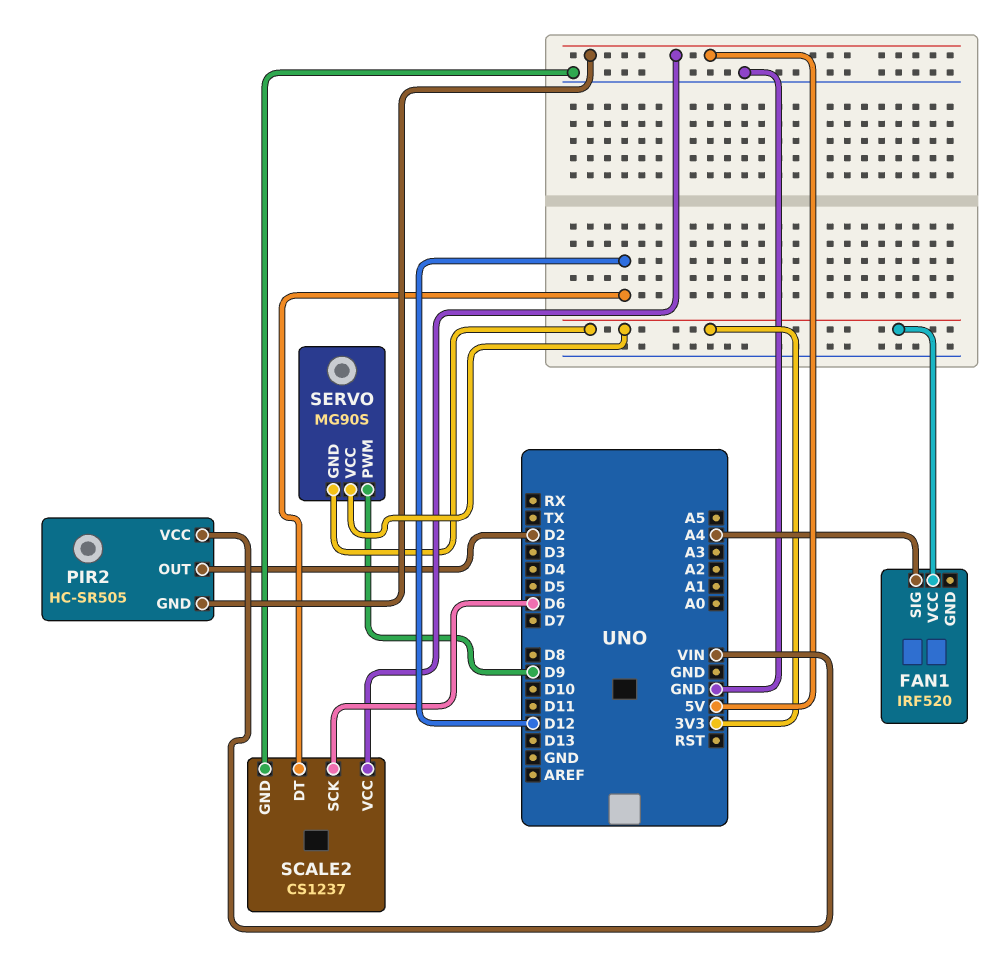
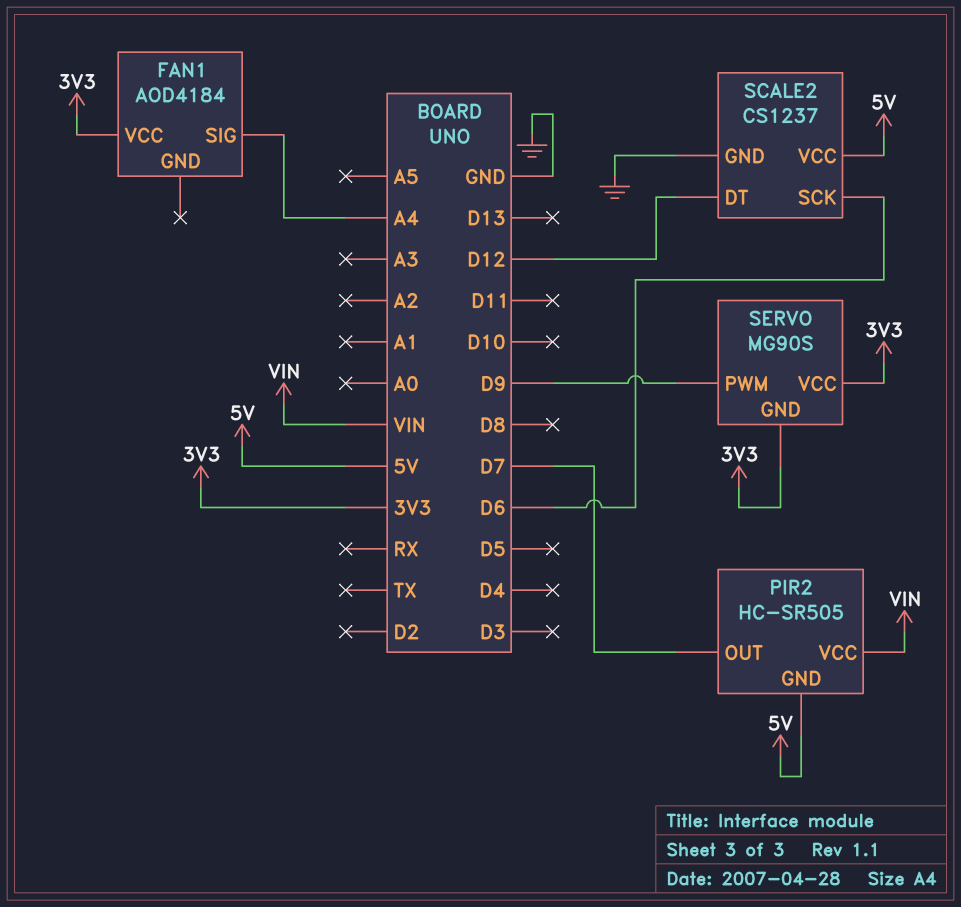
FAN1: IRF520 -> AOD4184
PIR2 pin OUT: D2 -> D7

